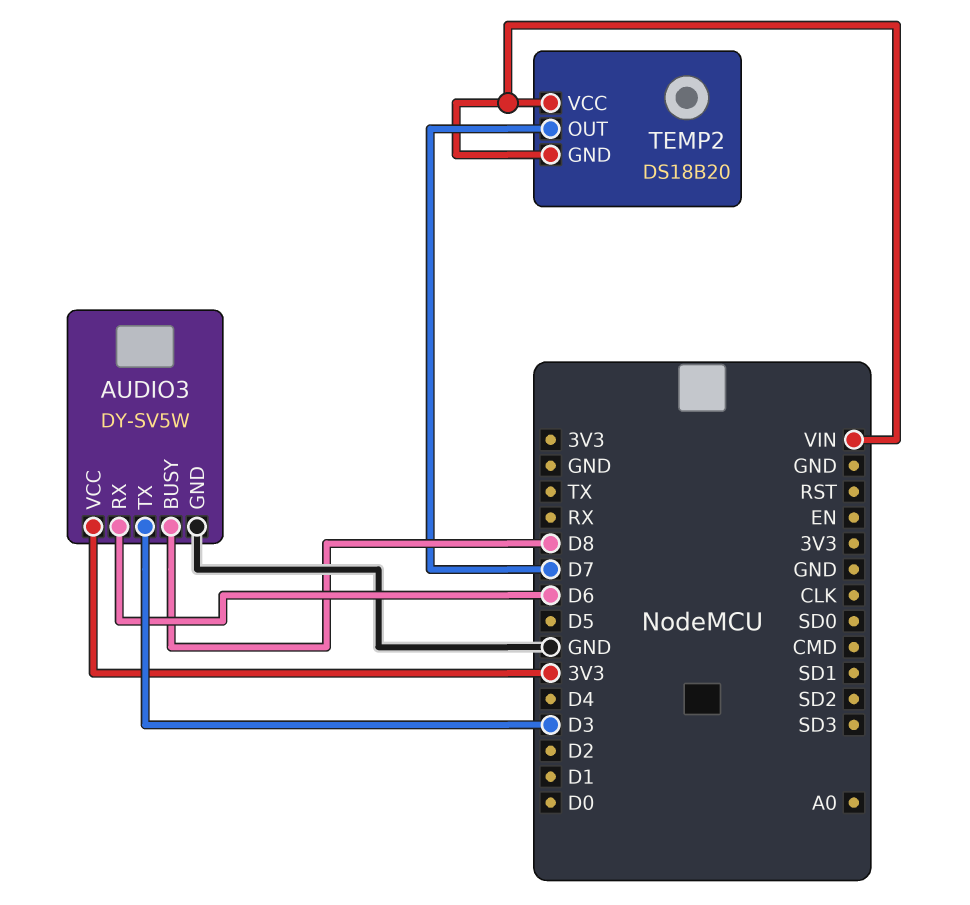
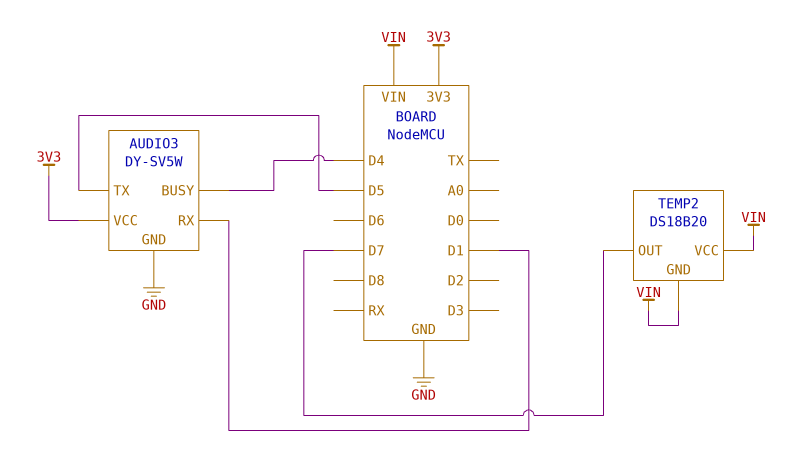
AUDIO3 pin BUSY: D8 -> D4
AUDIO3 pin RX: D6 -> D1
AUDIO3 pin TX: D3 -> D5

